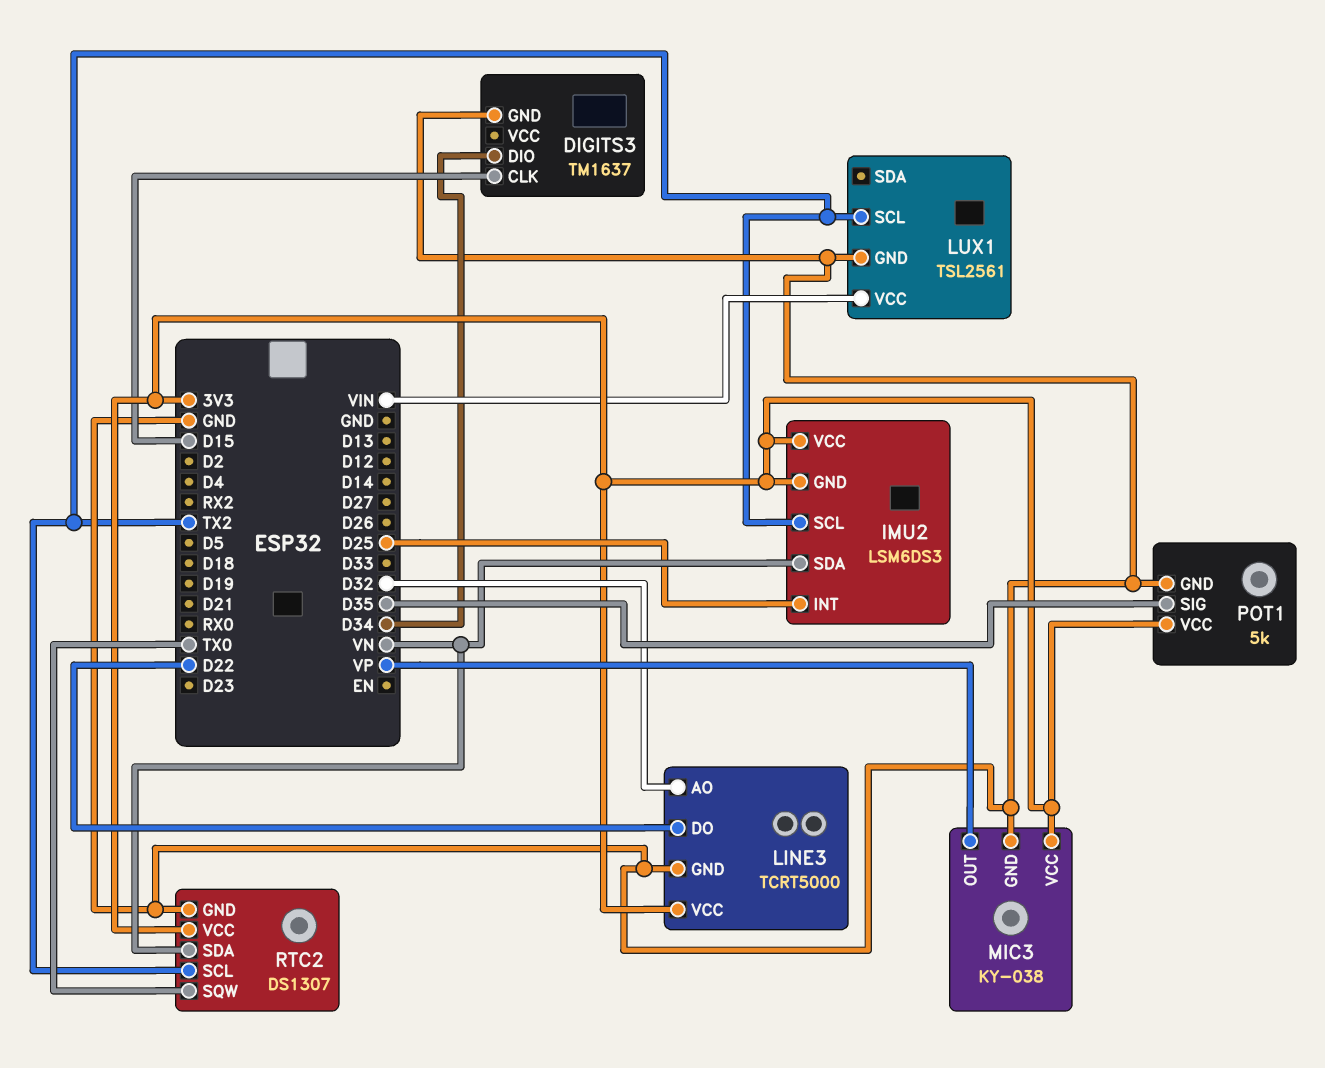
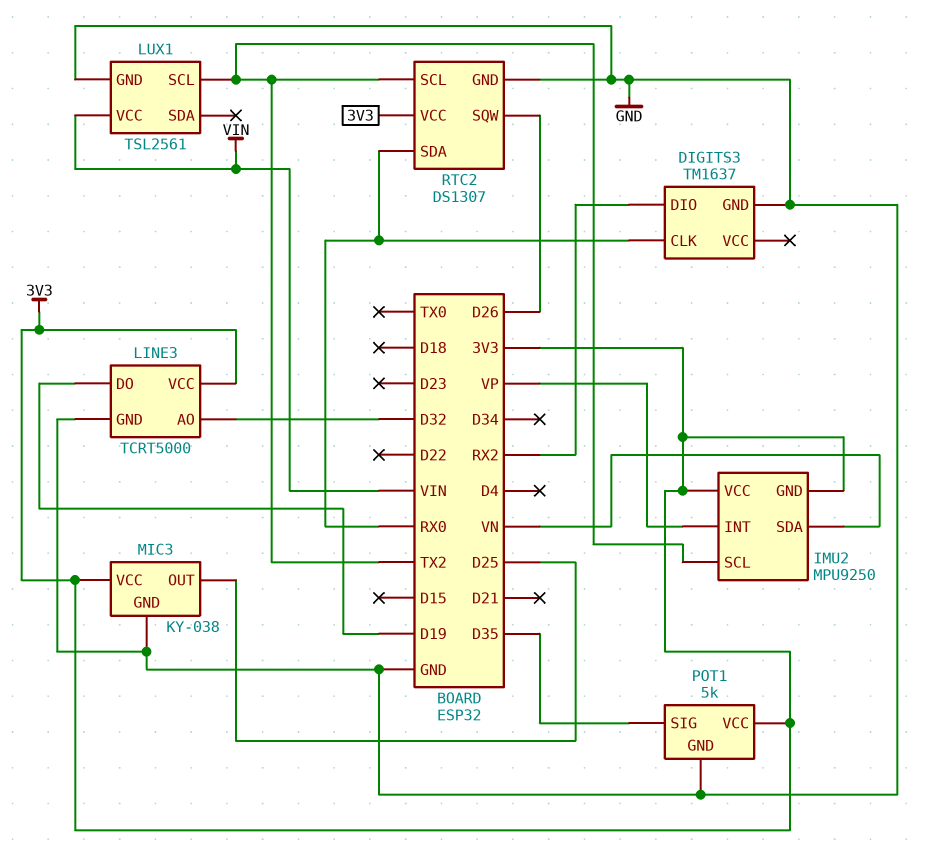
DIGITS3 pin CLK: D15 -> RX0
DIGITS3 pin DIO: D34 -> RX2
IMU2: LSM6DS3 -> MPU9250
IMU2 pin INT: D25 -> VP
LINE3 pin DO: D22 -> D19
MIC3 pin OUT: VP -> D25
RTC2 pin SDA: VN -> RX0
RTC2 pin SQW: TX0 -> D26

